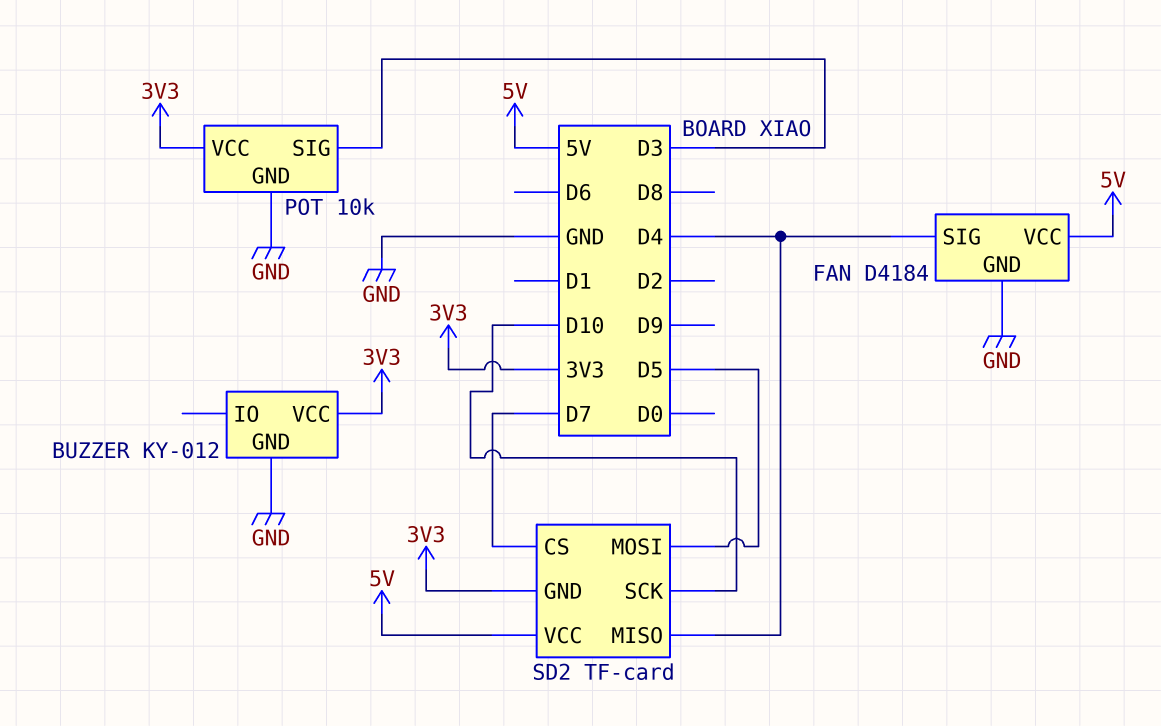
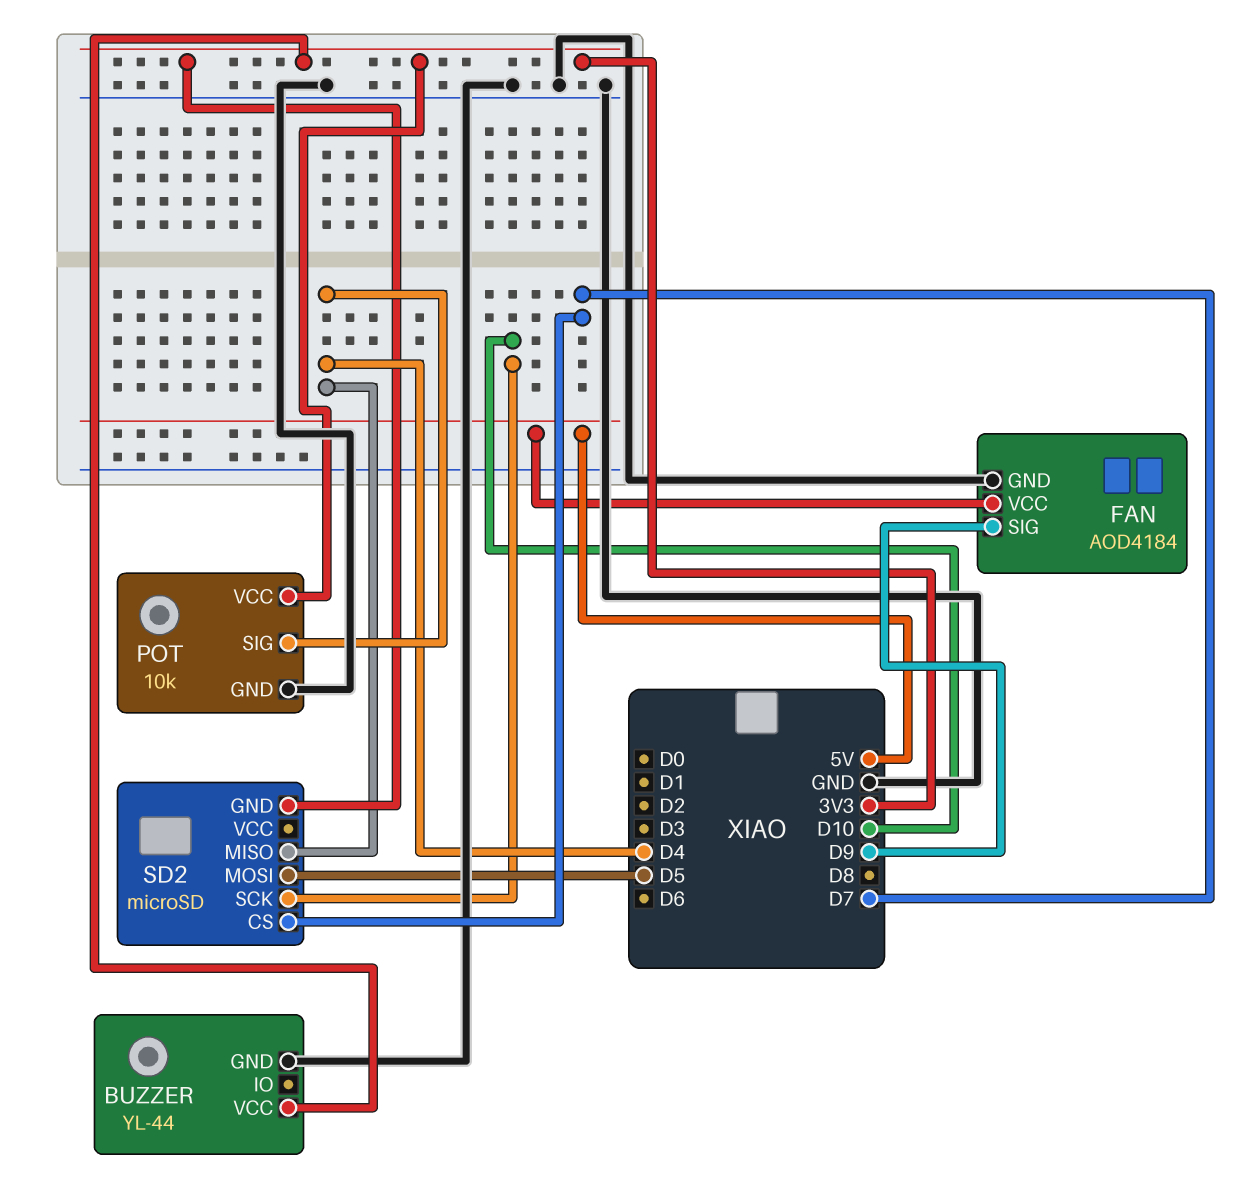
BUZZER: KY-012 -> YL-44
FAN: D4184 -> AOD4184
FAN pin SIG: D4 -> D9
POT pin SIG: D3 -> D4
SD2: TF-card -> microSD
SD2 pin VCC: 5V -> none

